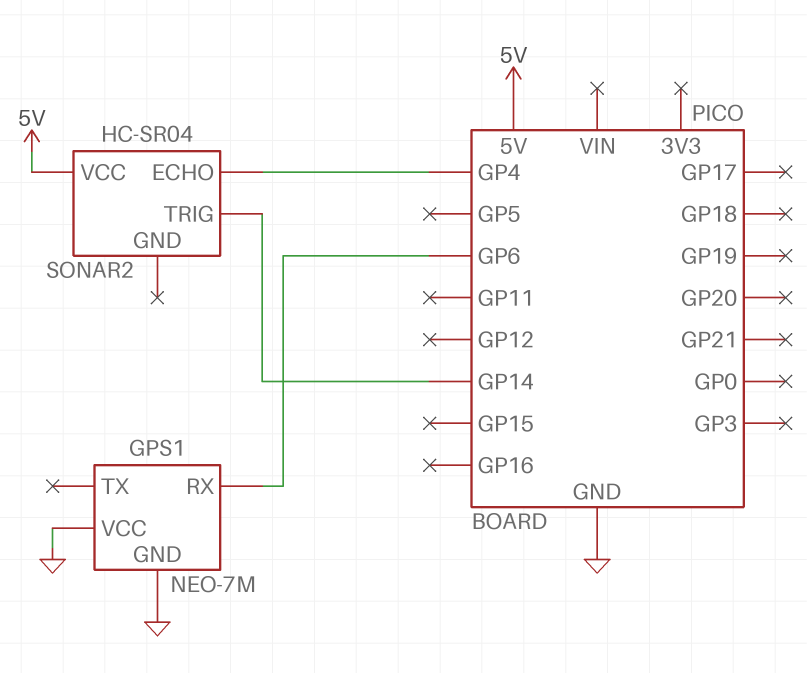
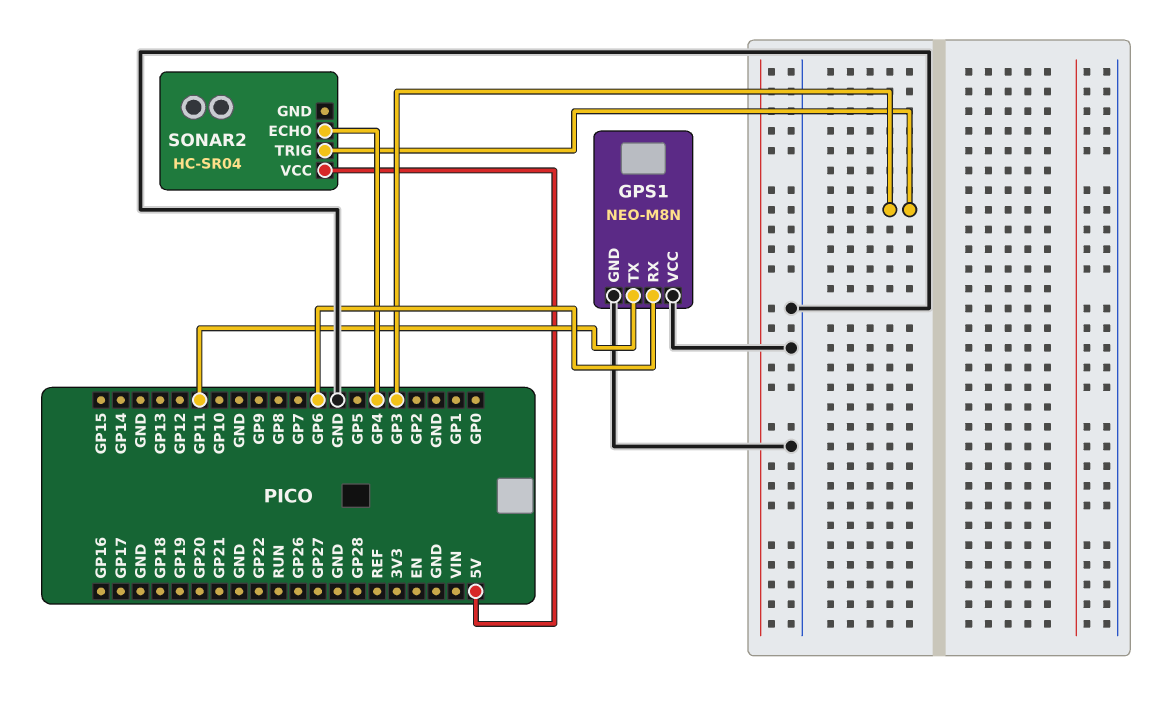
GPS1: NEO-7M -> NEO-M8N
GPS1 pin TX: none -> GP11
SONAR2 pin TRIG: GP14 -> GP3

